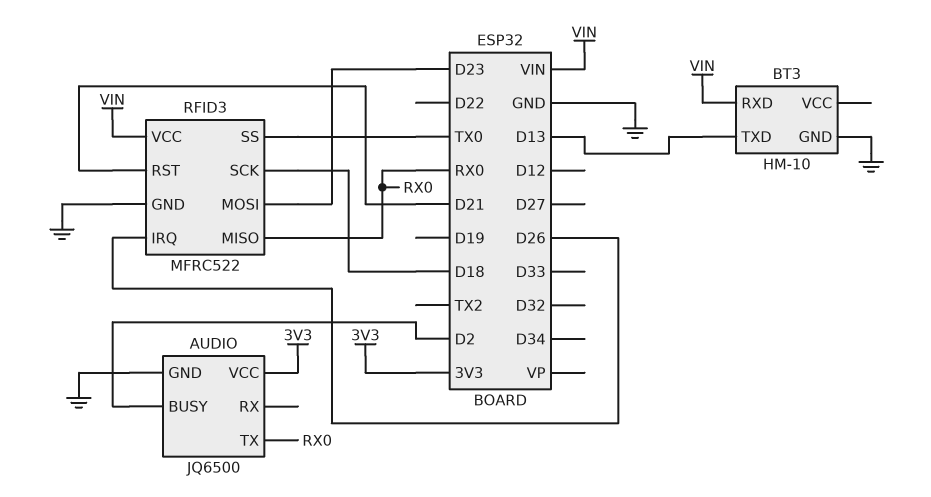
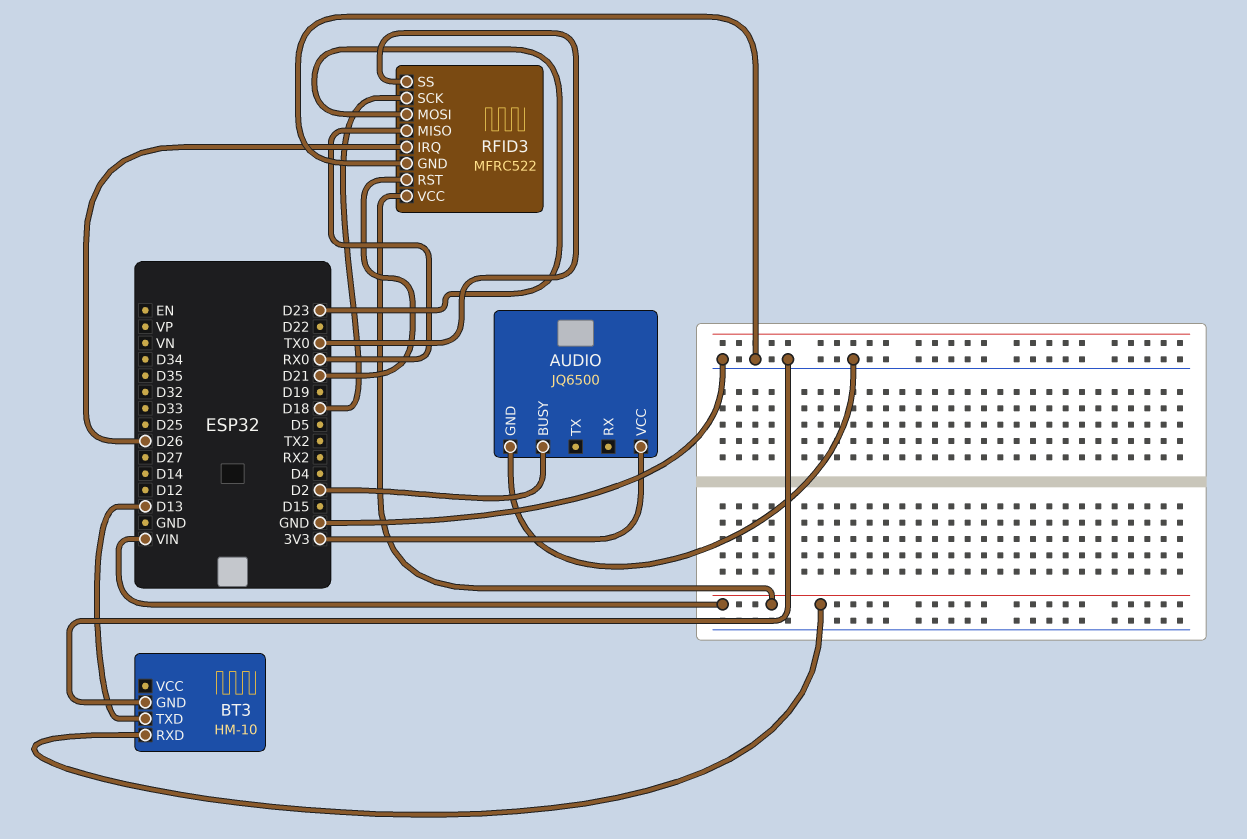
AUDIO pin TX: RX0 -> none

